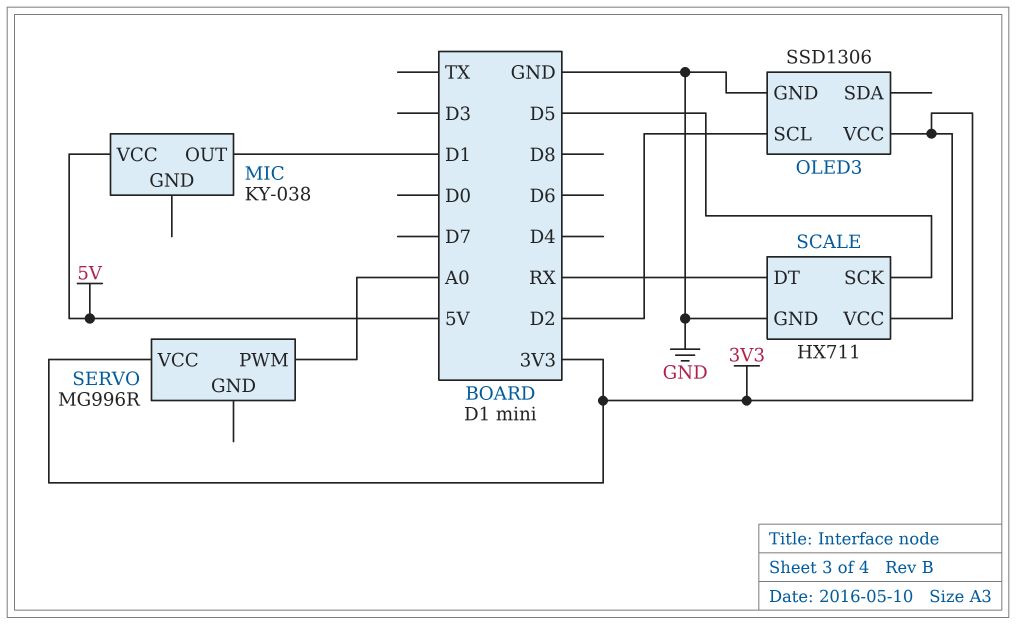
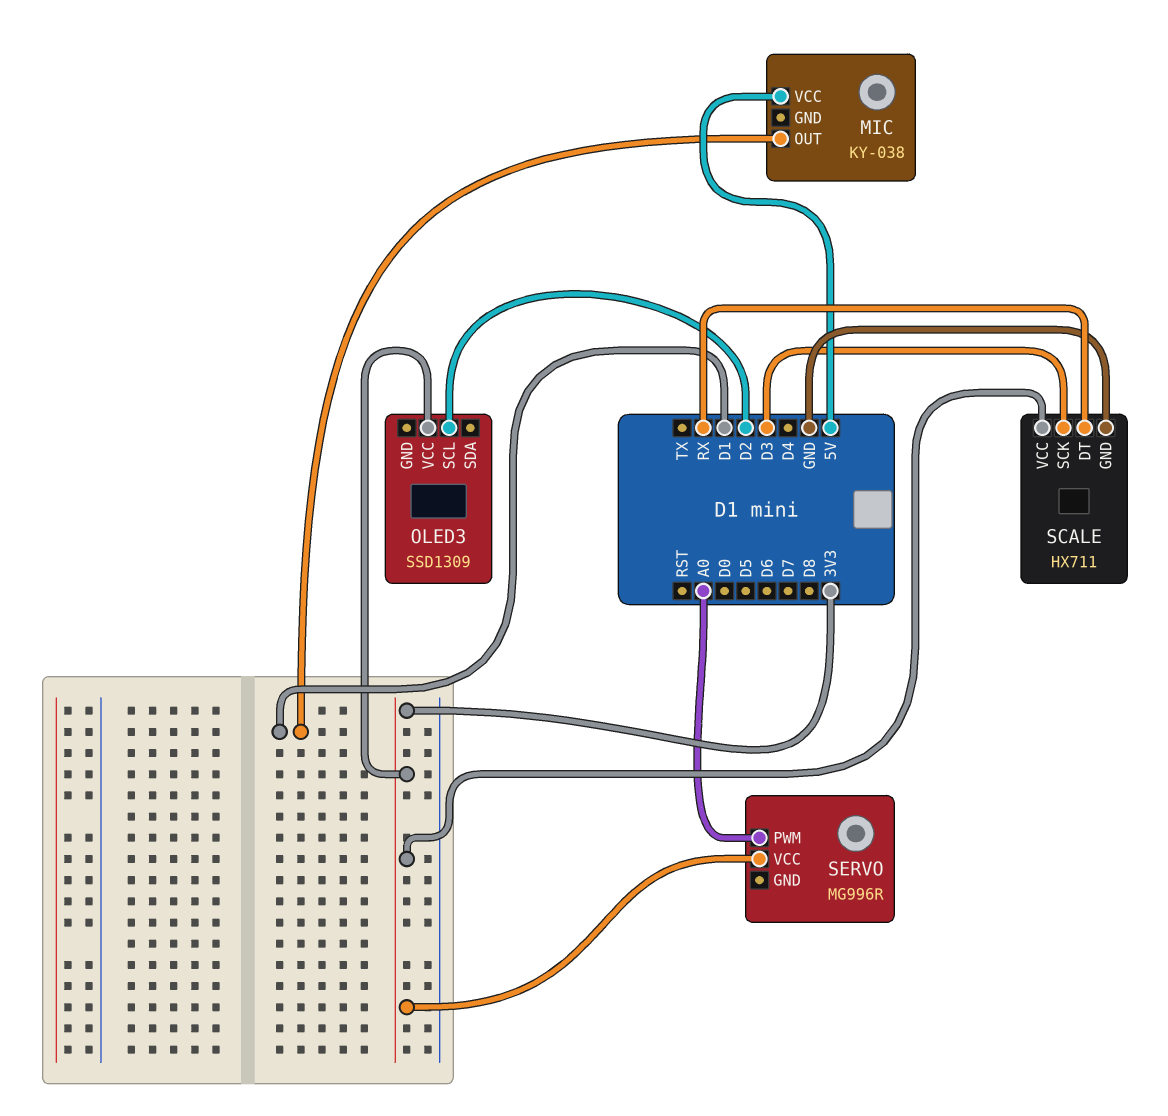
OLED3: SSD1306 -> SSD1309
OLED3 pin GND: GND -> none
SCALE pin SCK: D5 -> D3

